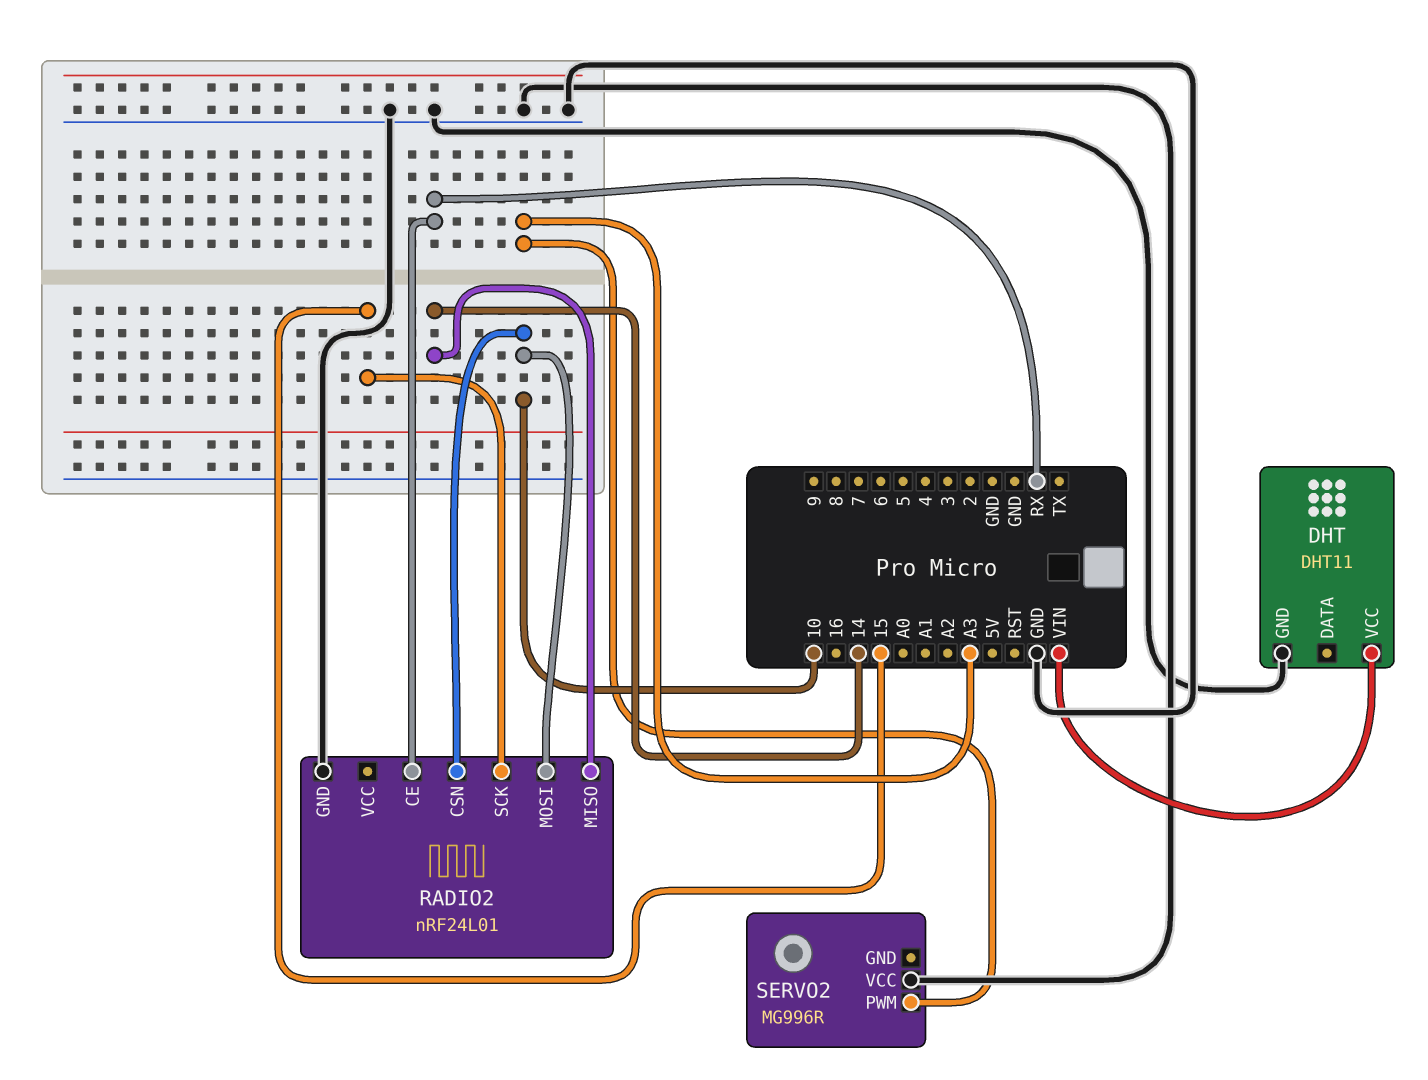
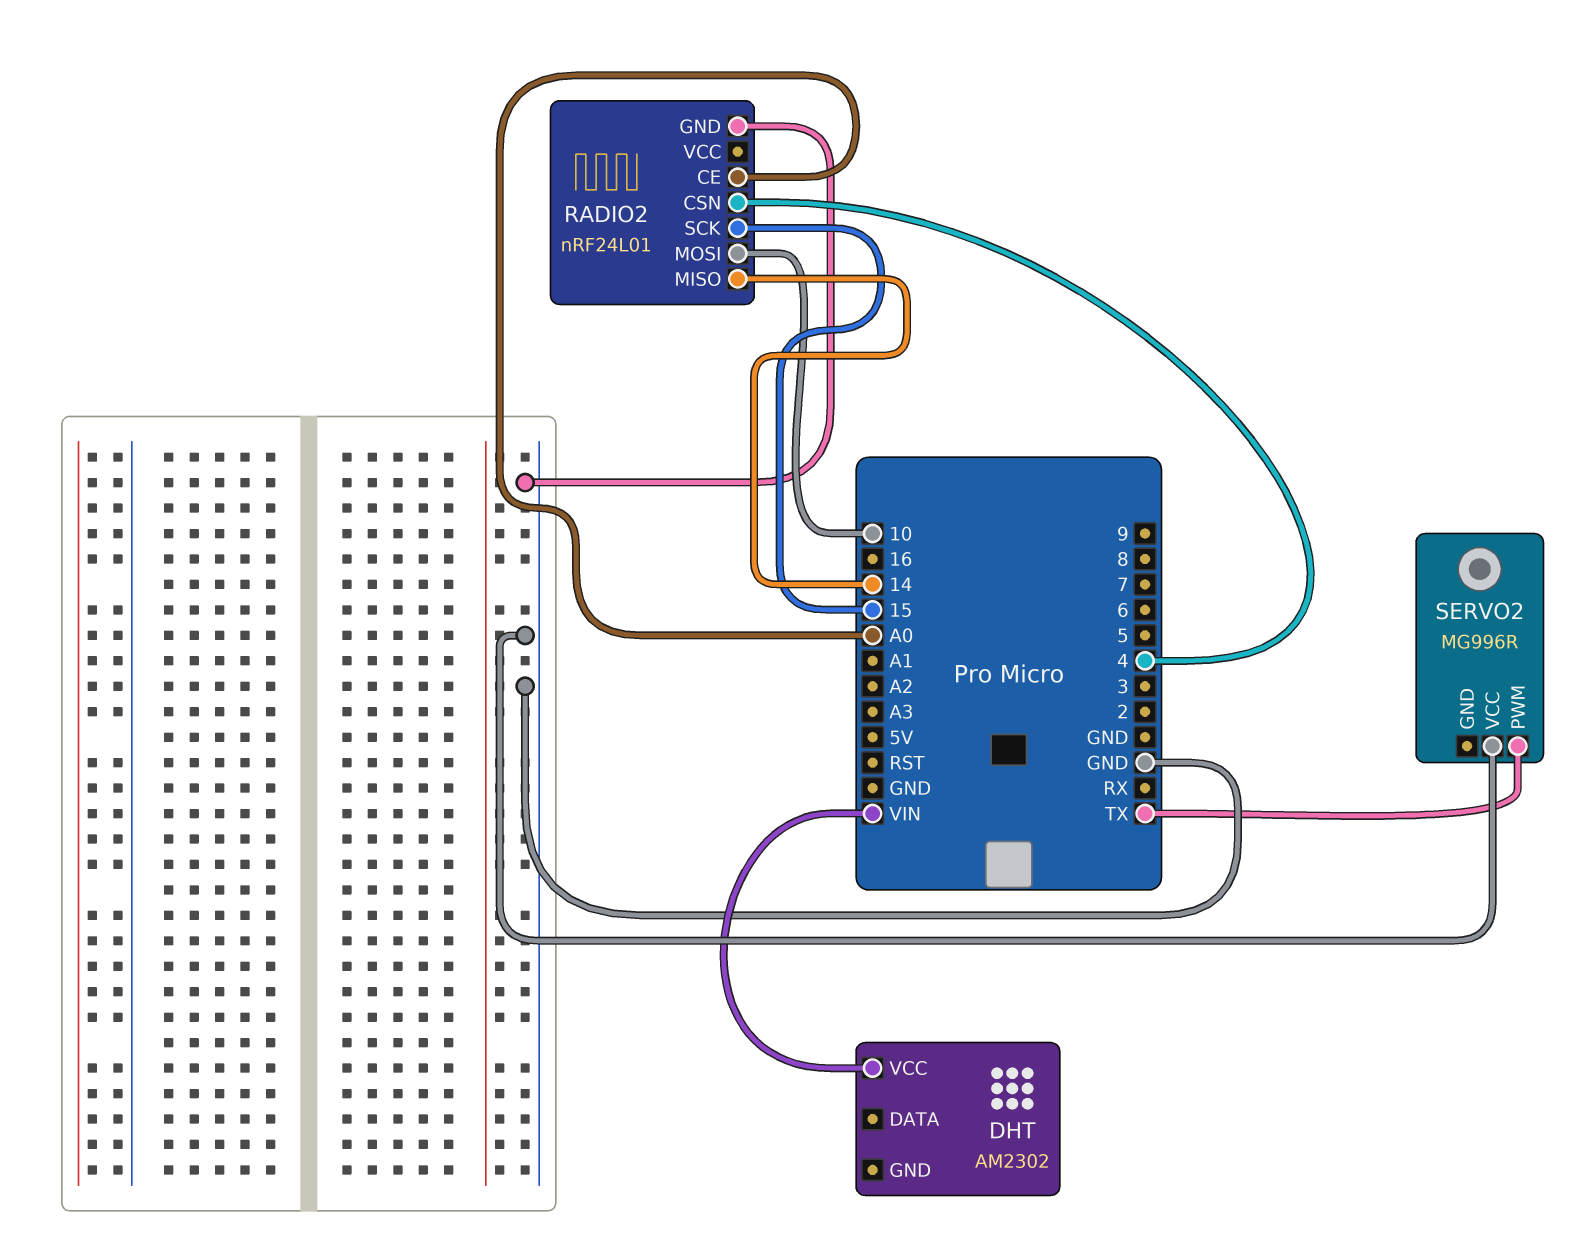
DHT: DHT11 -> AM2302
DHT pin GND: GND -> none
RADIO2 pin CE: RX -> A0
RADIO2 pin CSN: 10 -> 4
SERVO2 pin PWM: A3 -> TX

